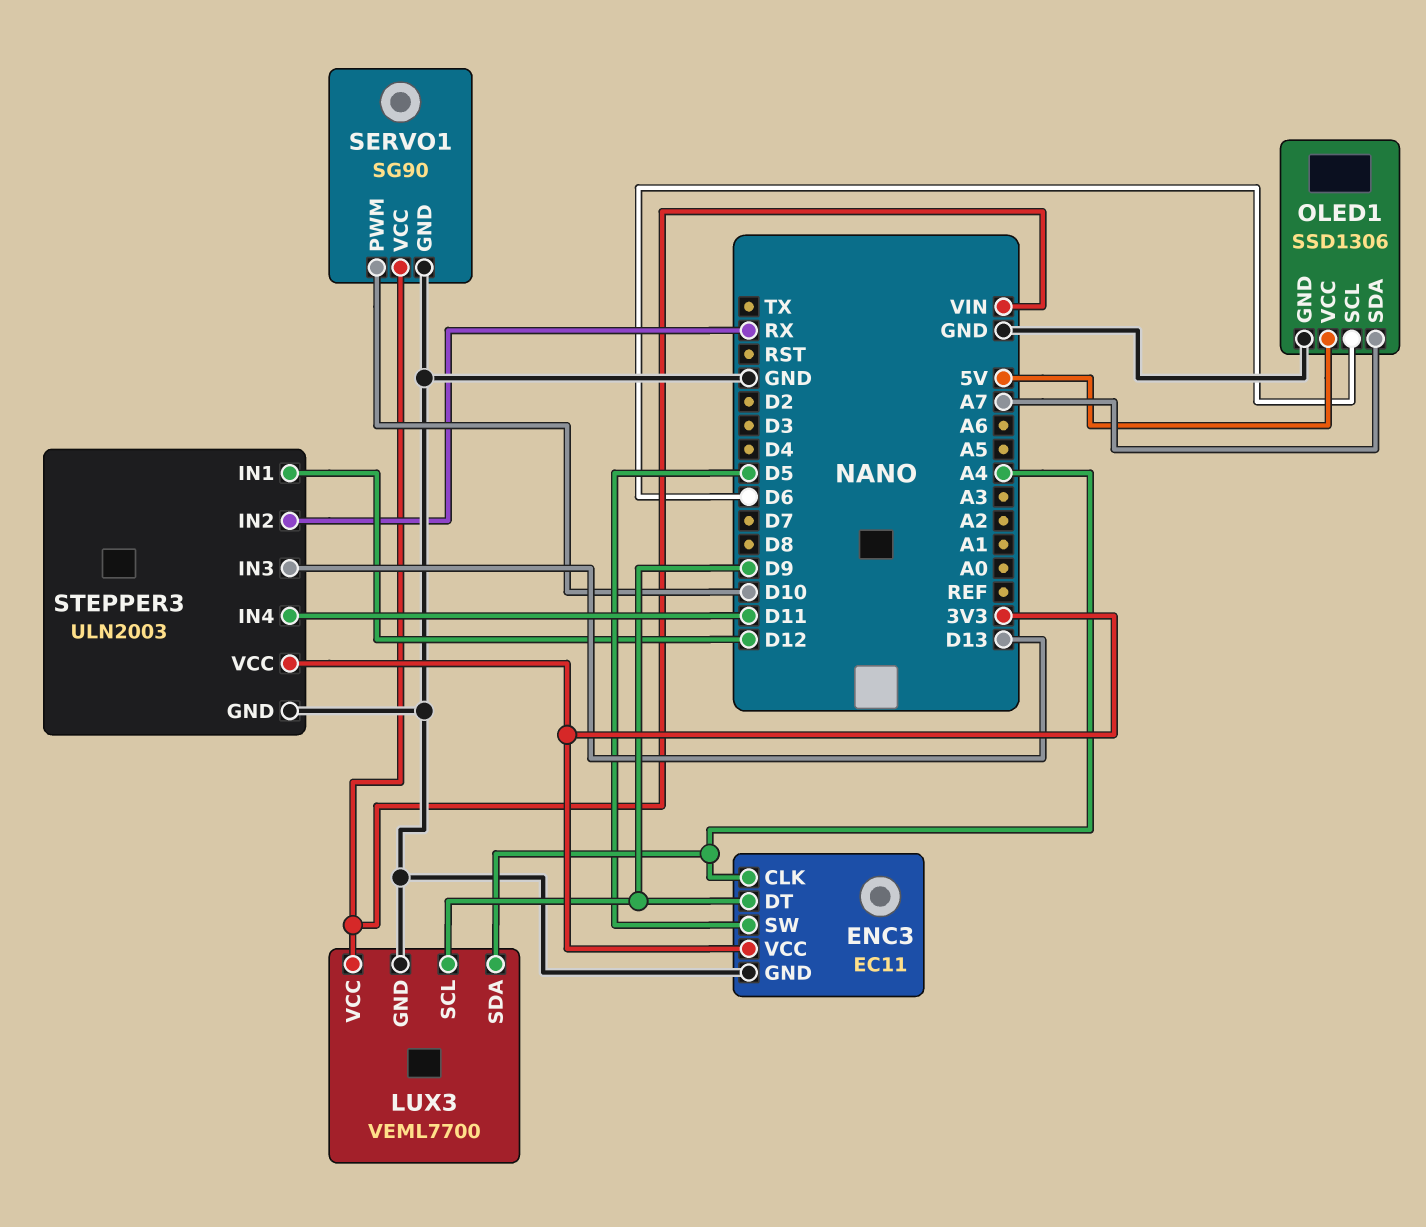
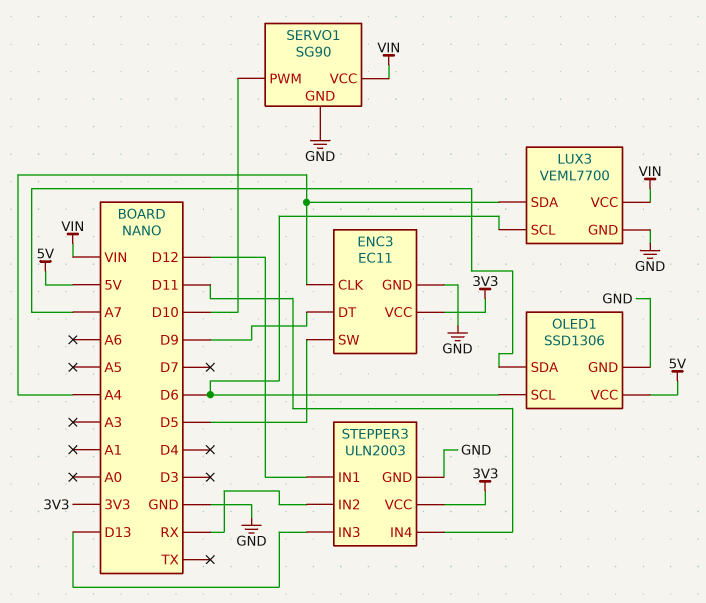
LUX3 pin SCL: D9 -> D6

